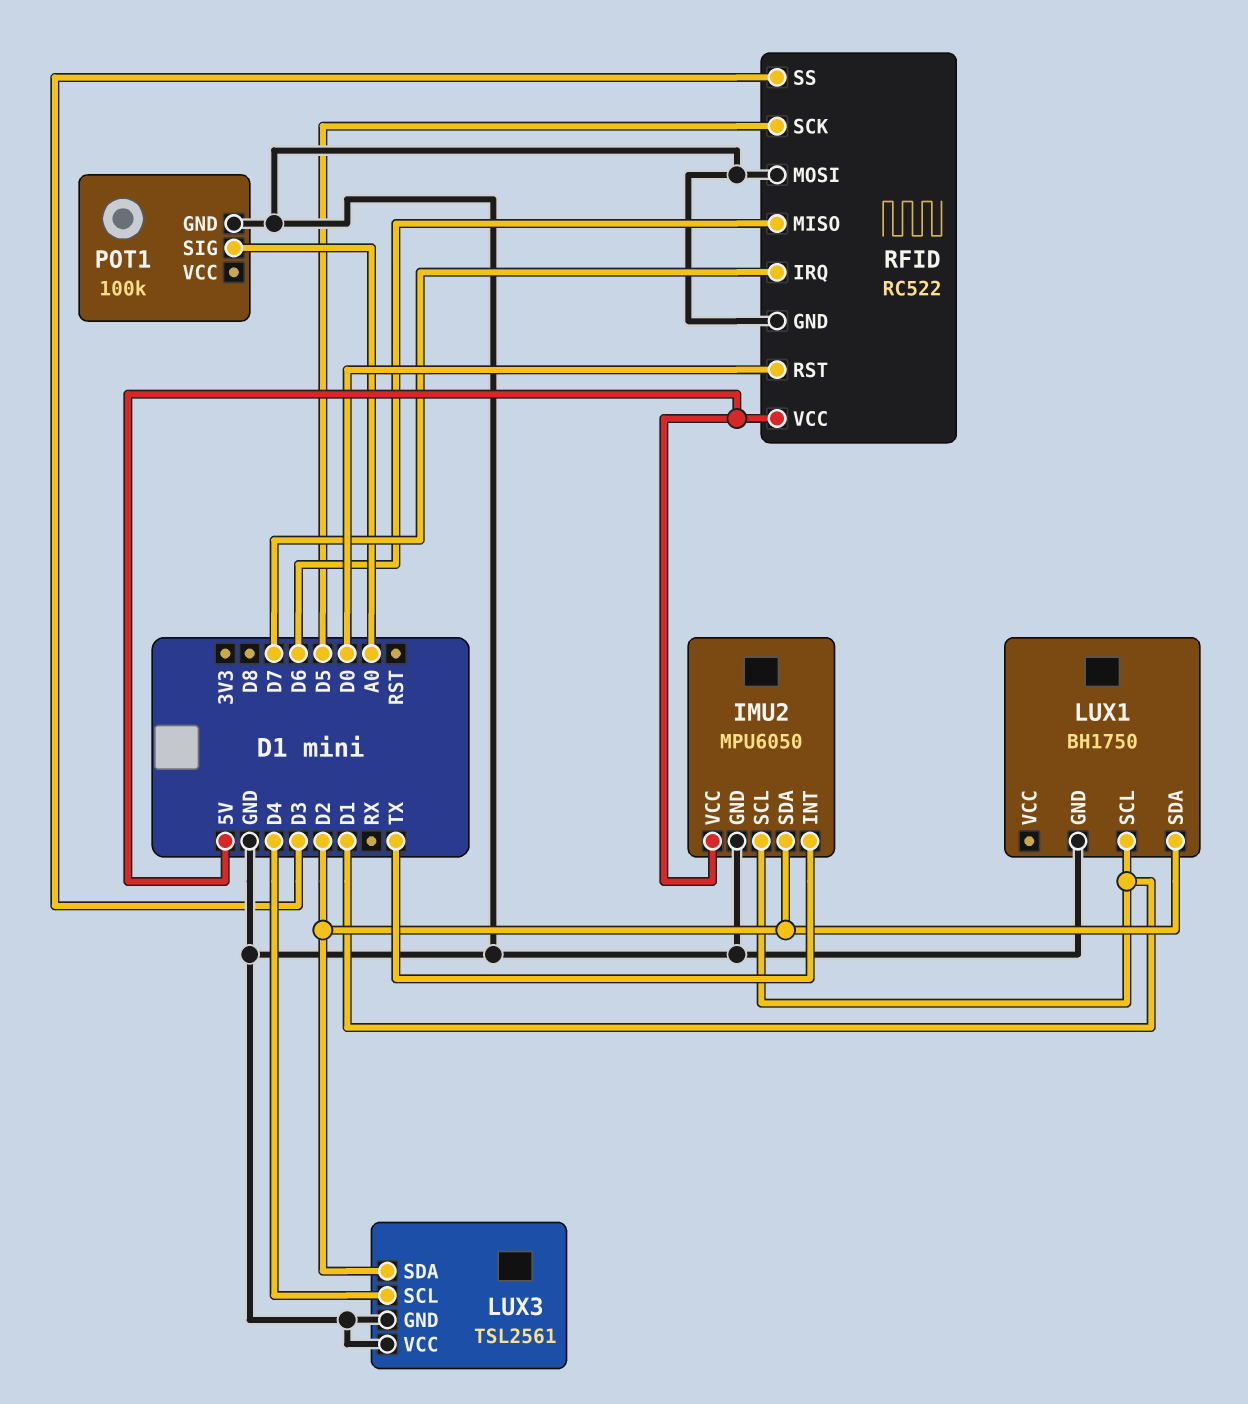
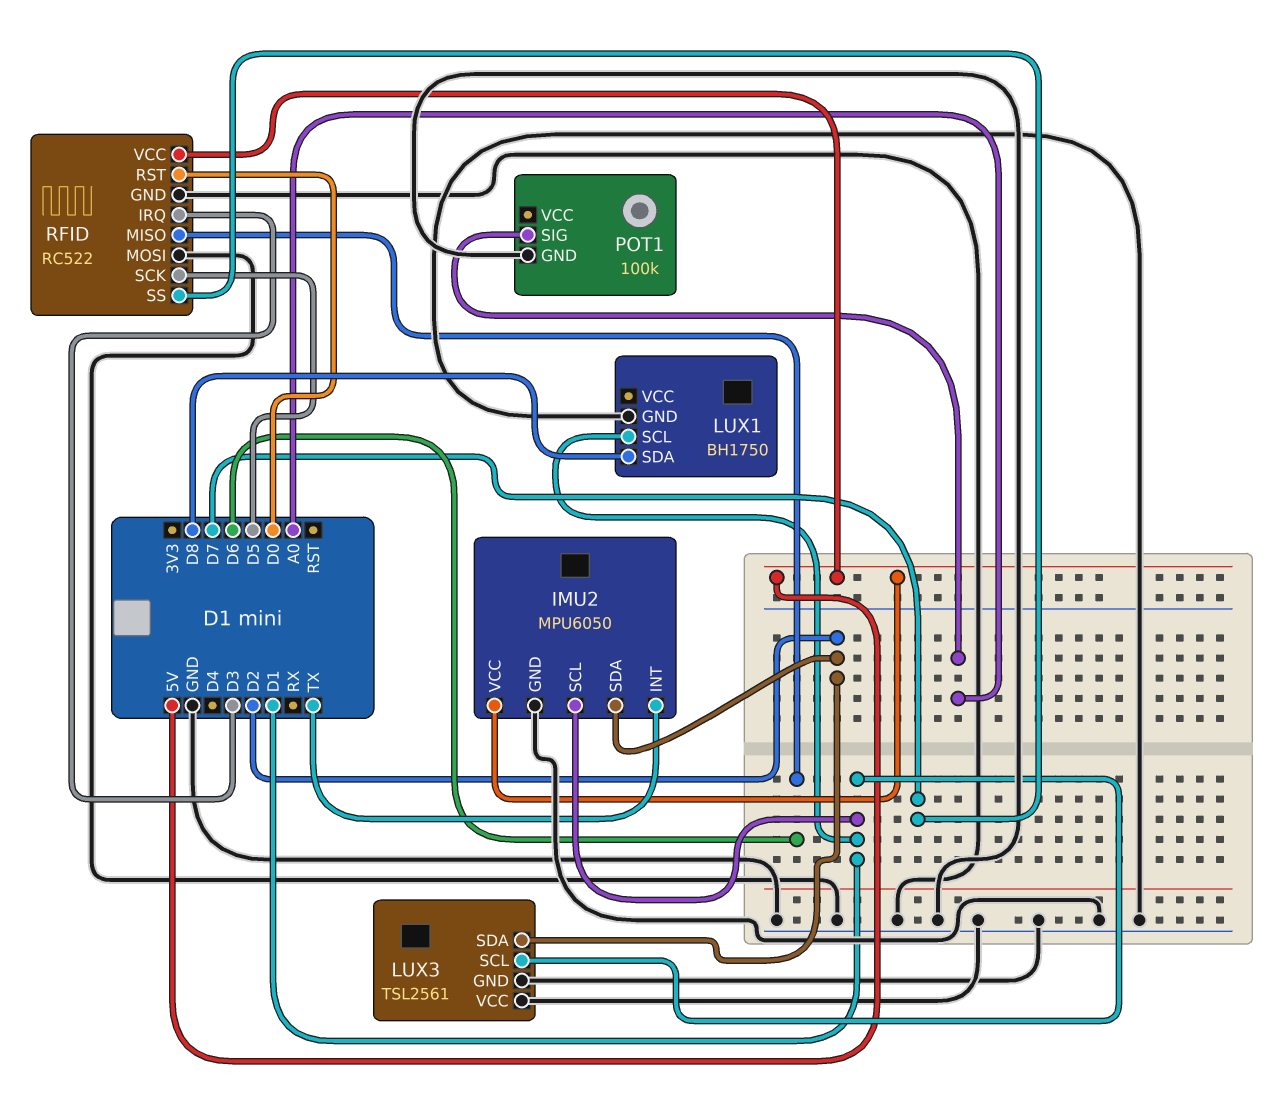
LUX1 pin SDA: D2 -> D8
LUX3 pin SCL: D4 -> D1
RFID pin IRQ: D7 -> D3
RFID pin SS: D3 -> D7

